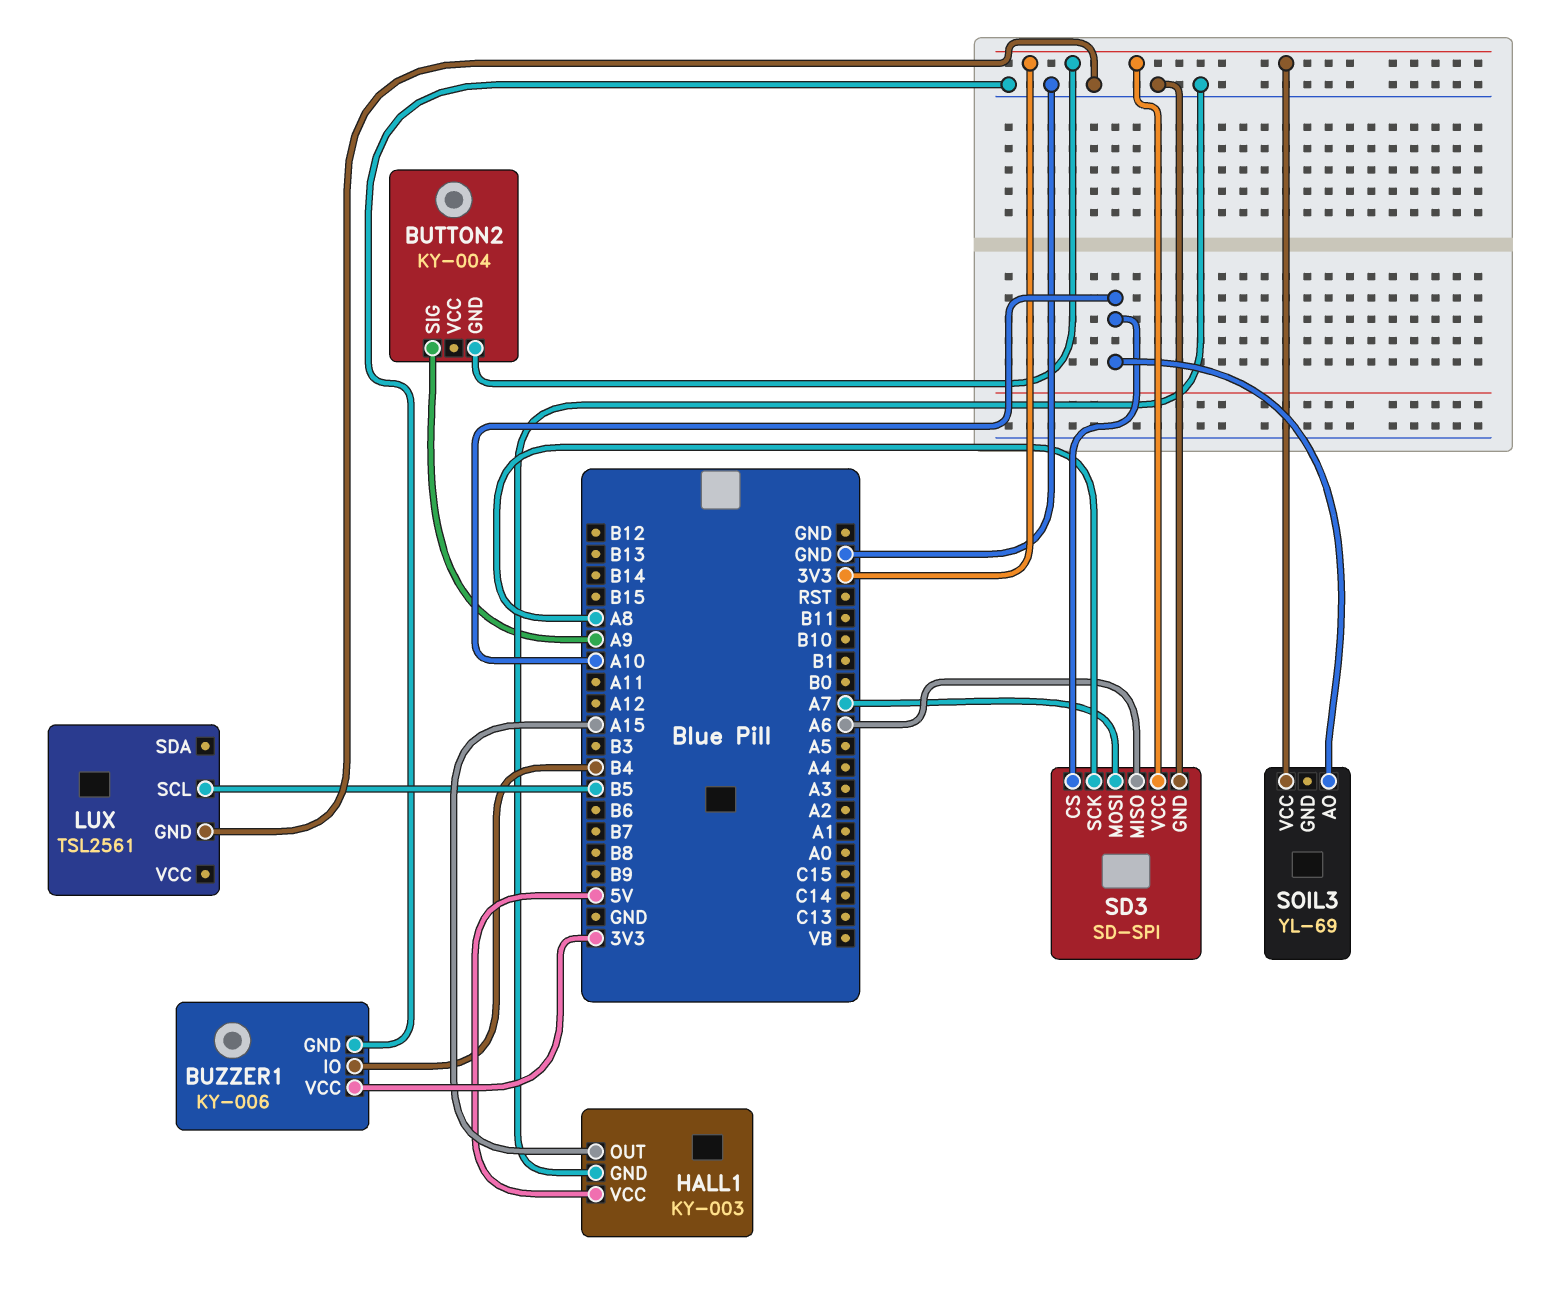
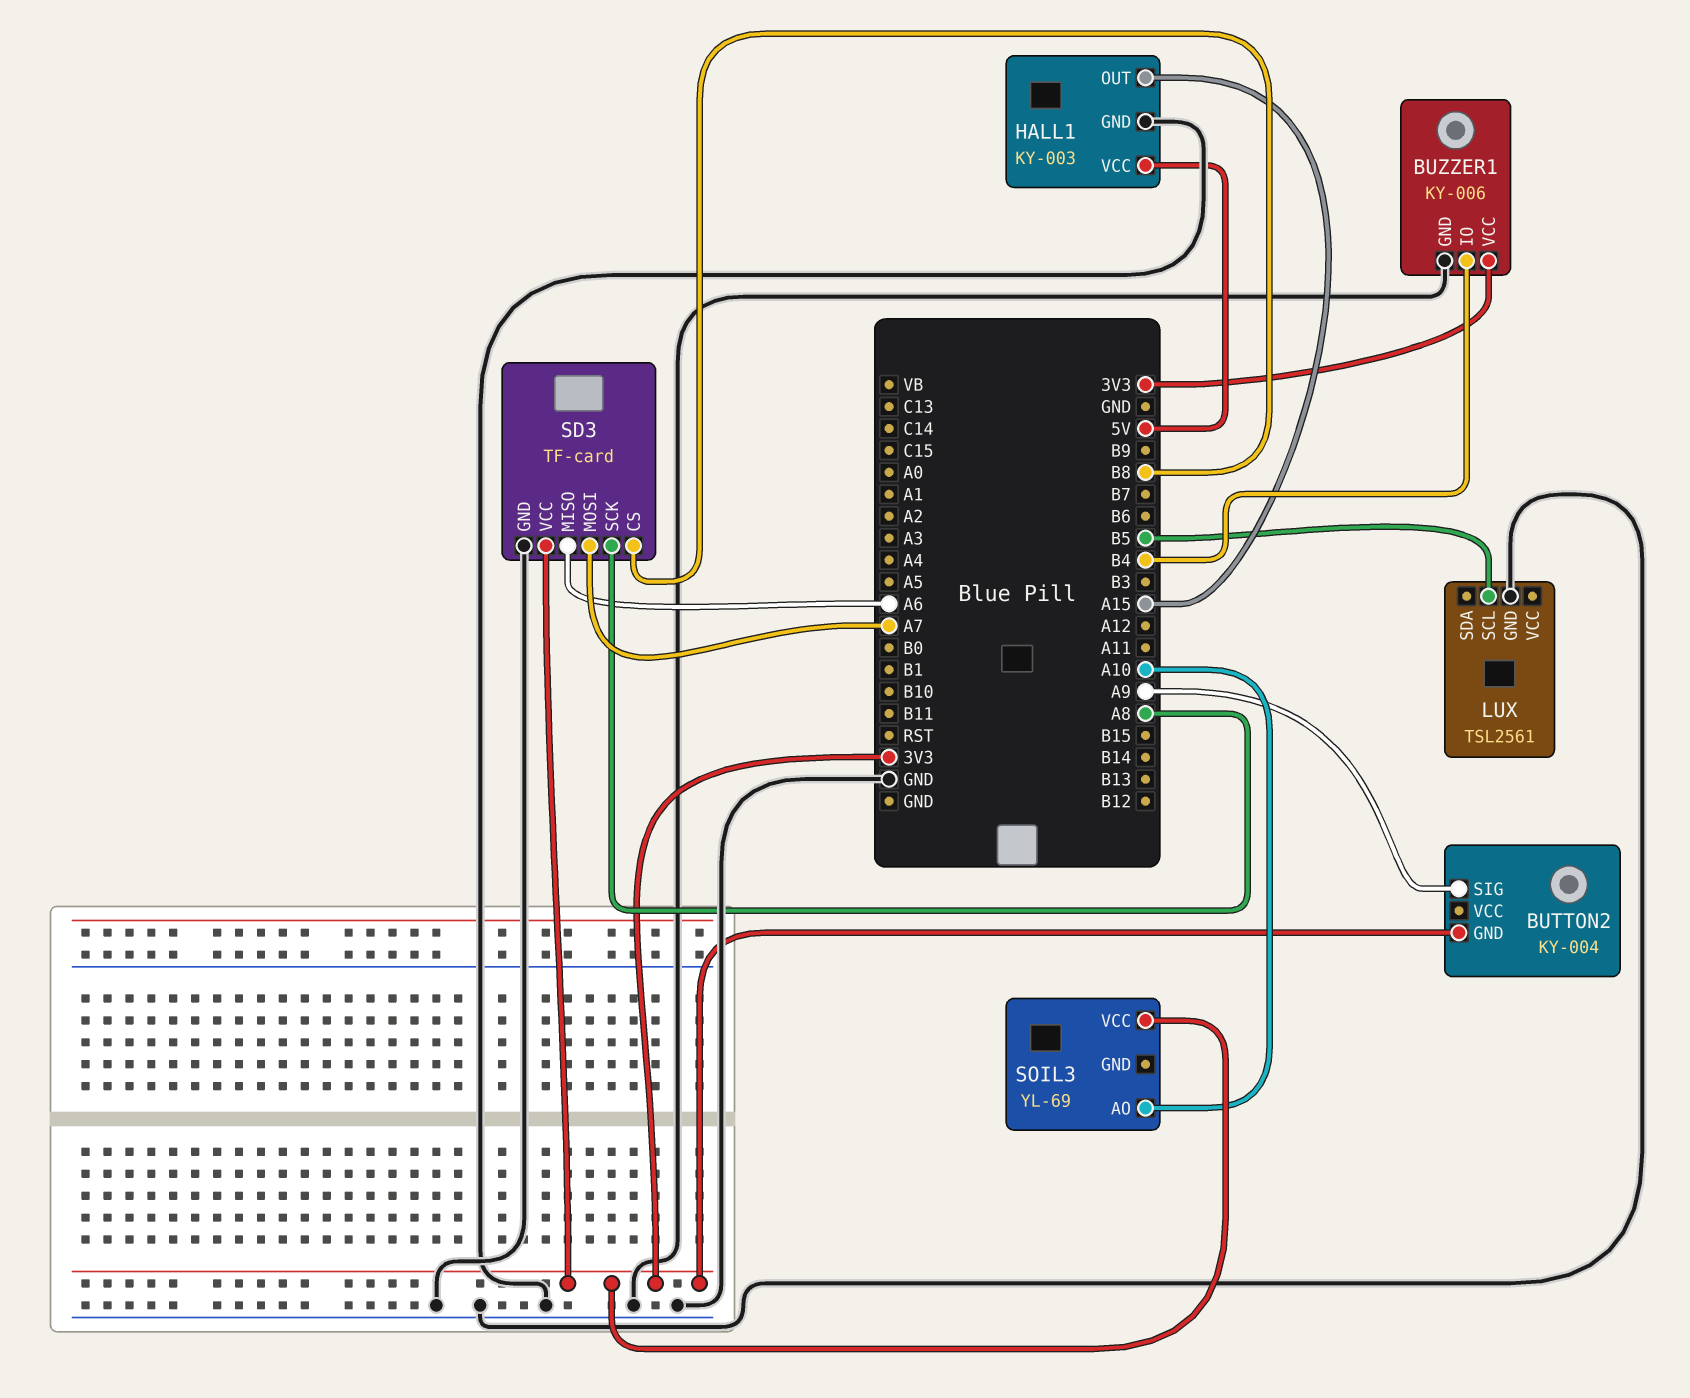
SD3: SD-SPI -> TF-card
SD3 pin CS: A10 -> B8

